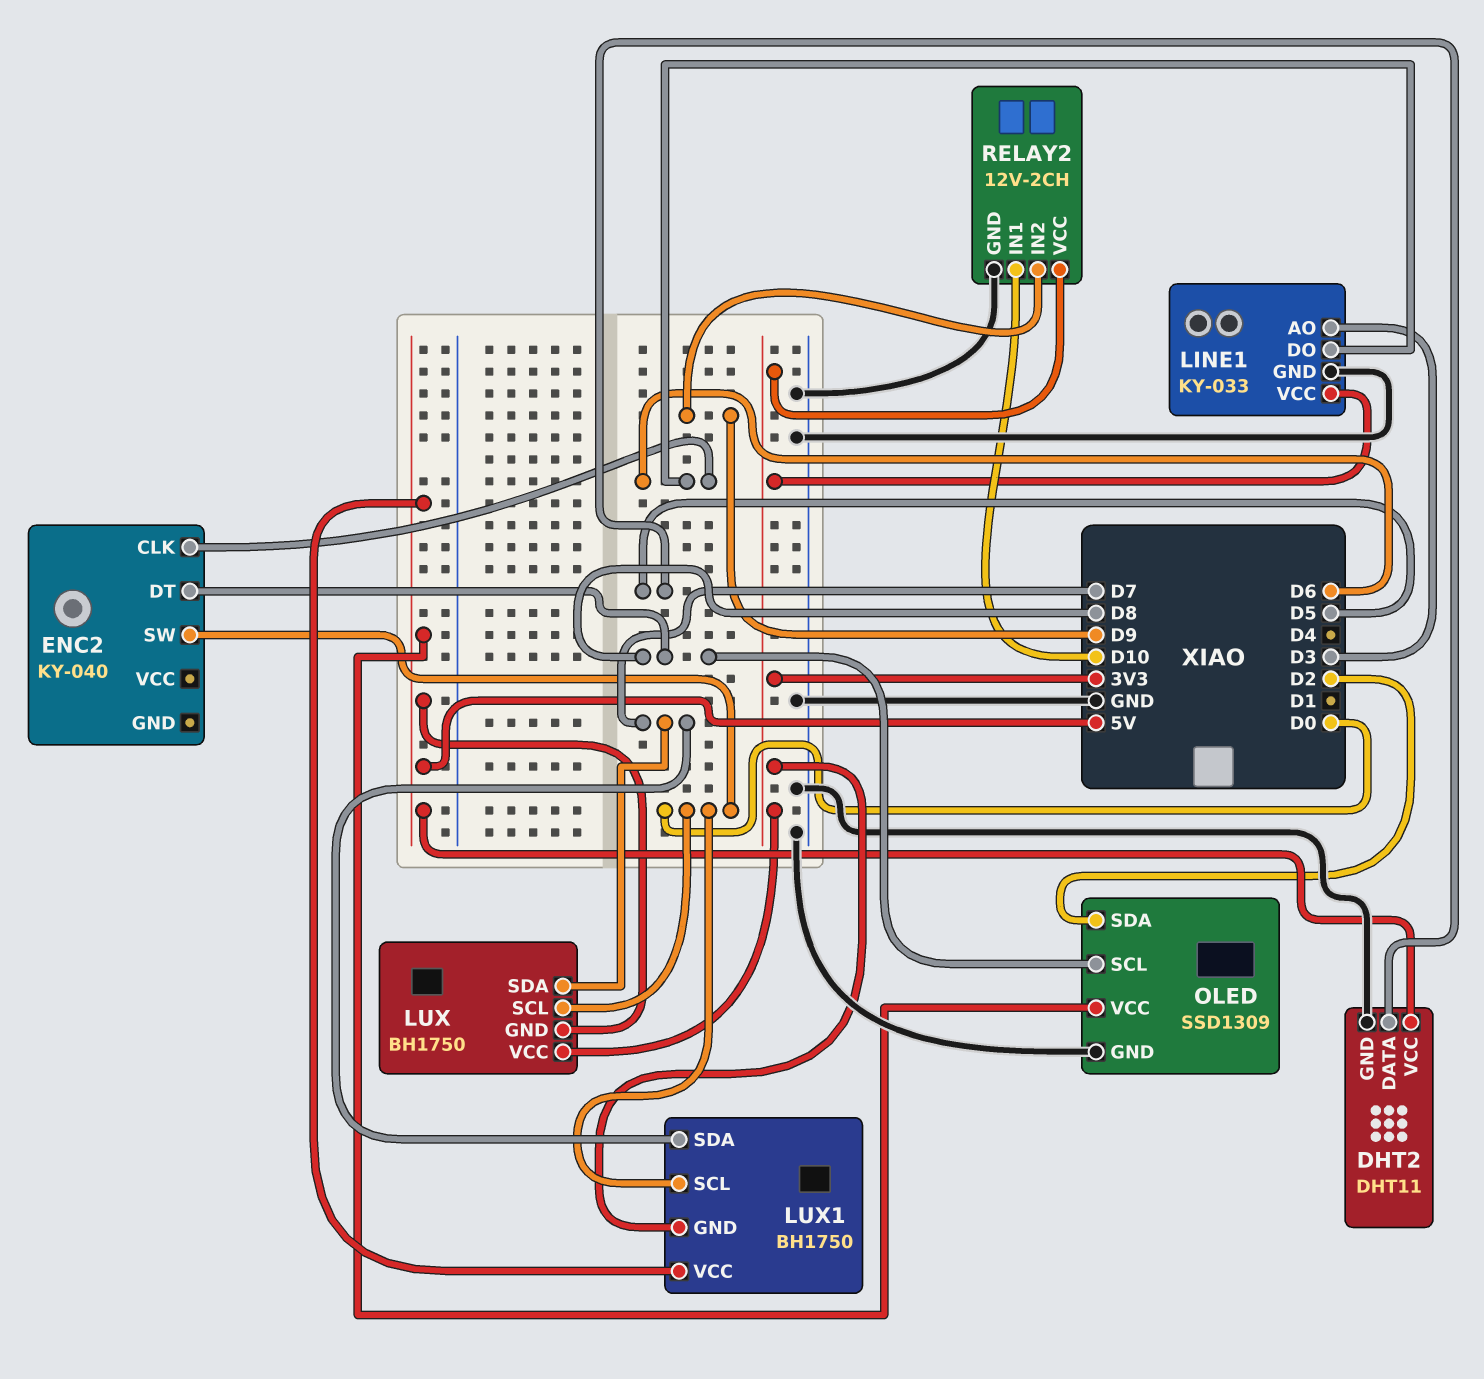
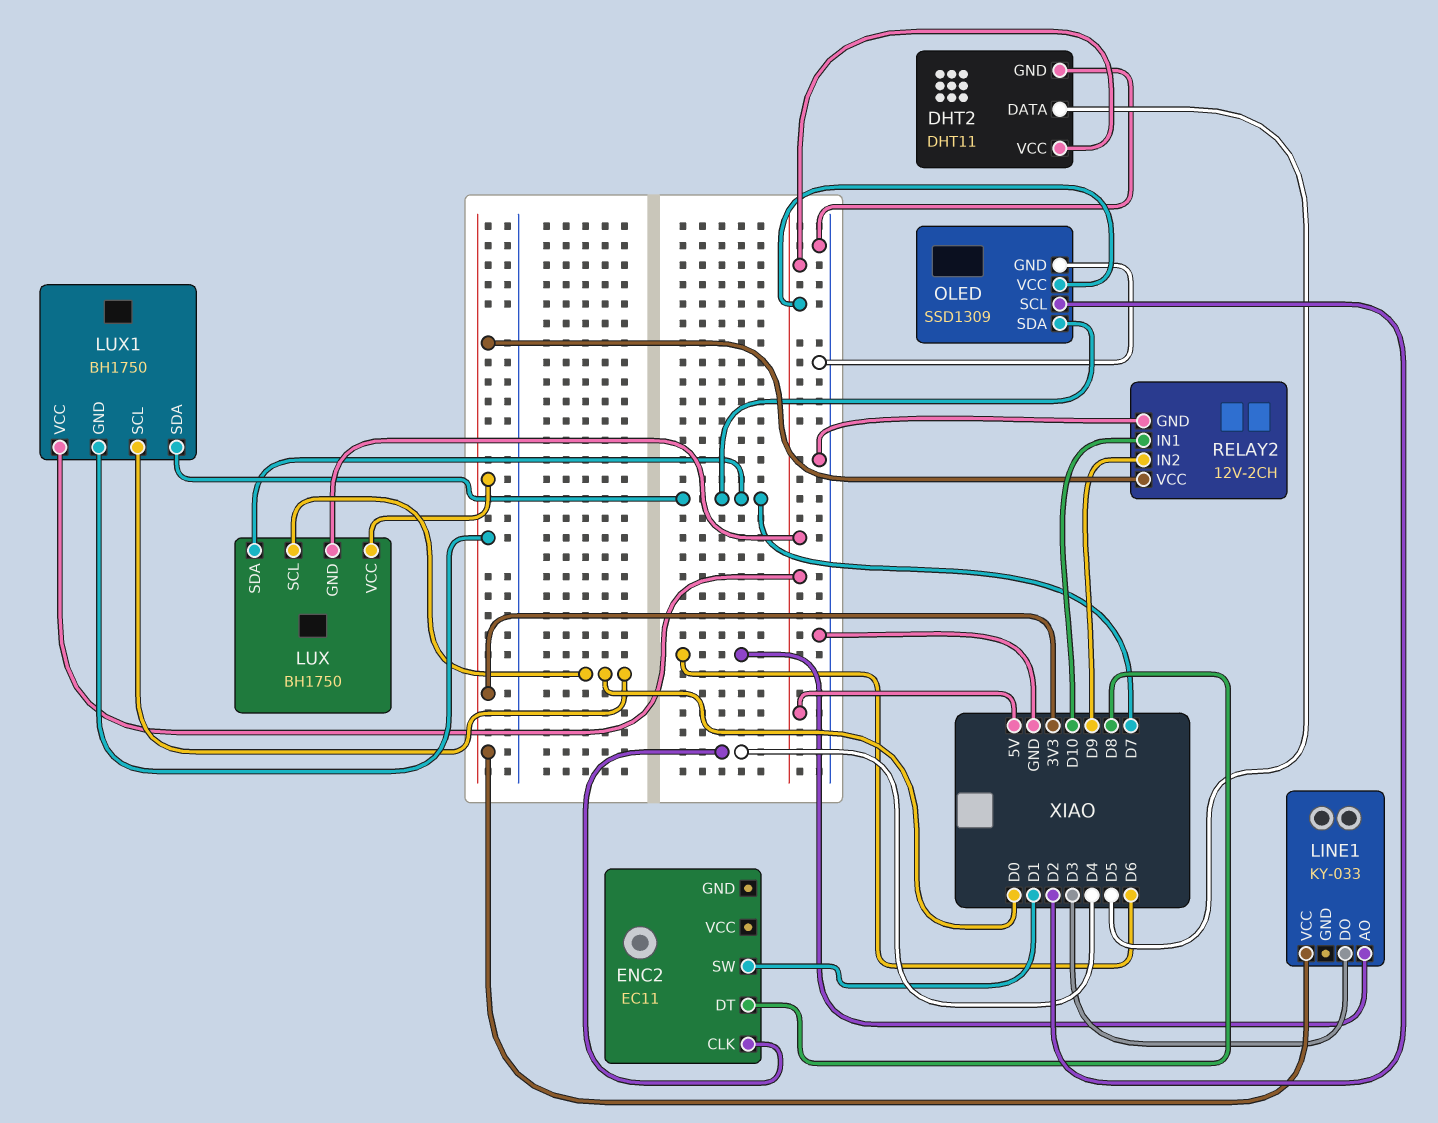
ENC2: KY-040 -> EC11
ENC2 pin CLK: D6 -> D4
ENC2 pin SW: D0 -> D1
LINE1 pin AO: D3 -> D6
LINE1 pin DO: D6 -> D3
LINE1 pin GND: GND -> none
OLED pin SCL: D8 -> D2
OLED pin SDA: D2 -> D7

